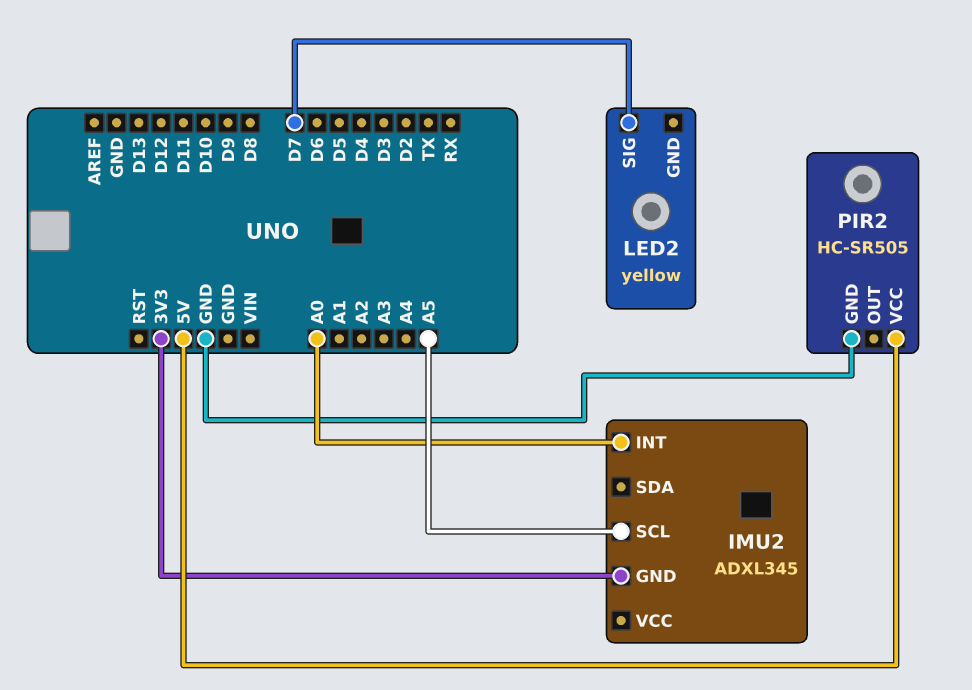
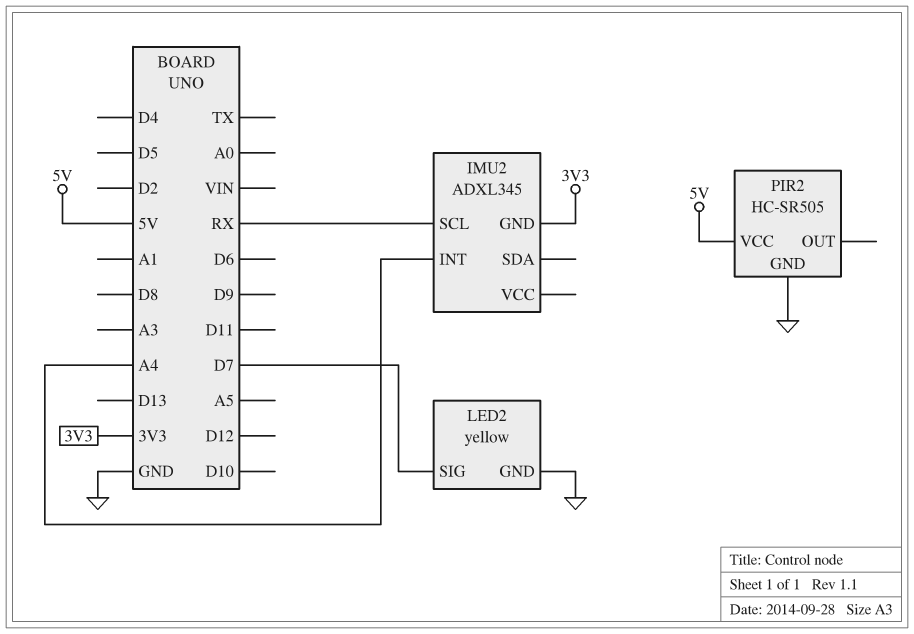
IMU2 pin INT: A0 -> A4
IMU2 pin SCL: A5 -> RX
LED2 pin GND: none -> GND

